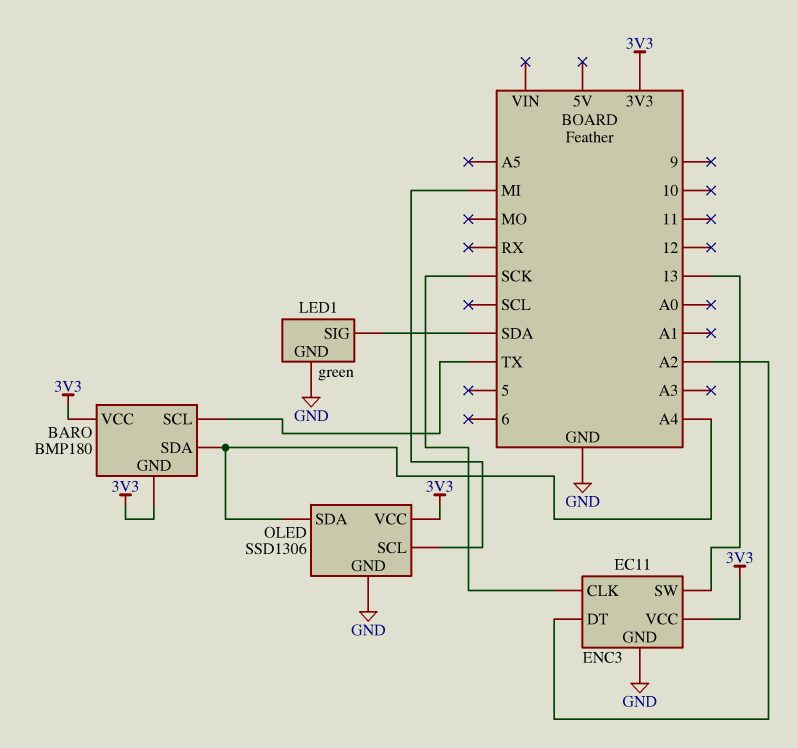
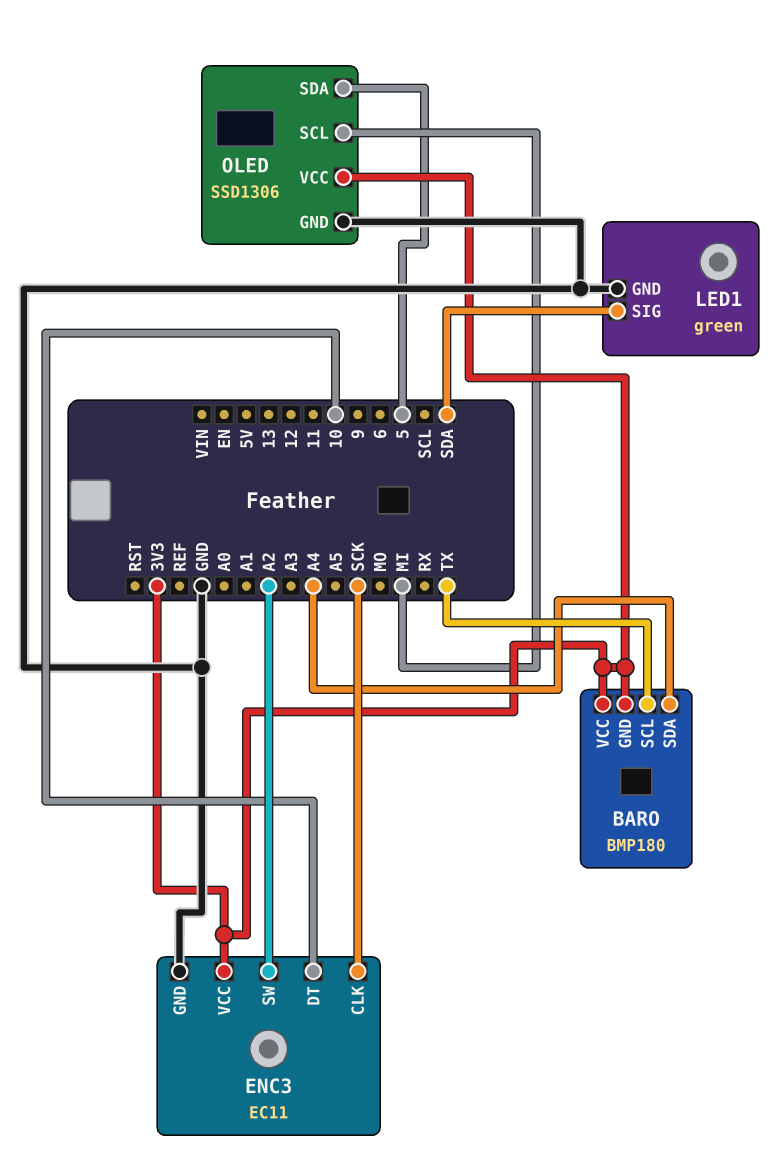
ENC3 pin DT: A2 -> 10
ENC3 pin SW: 13 -> A2
OLED pin SDA: A4 -> 5

